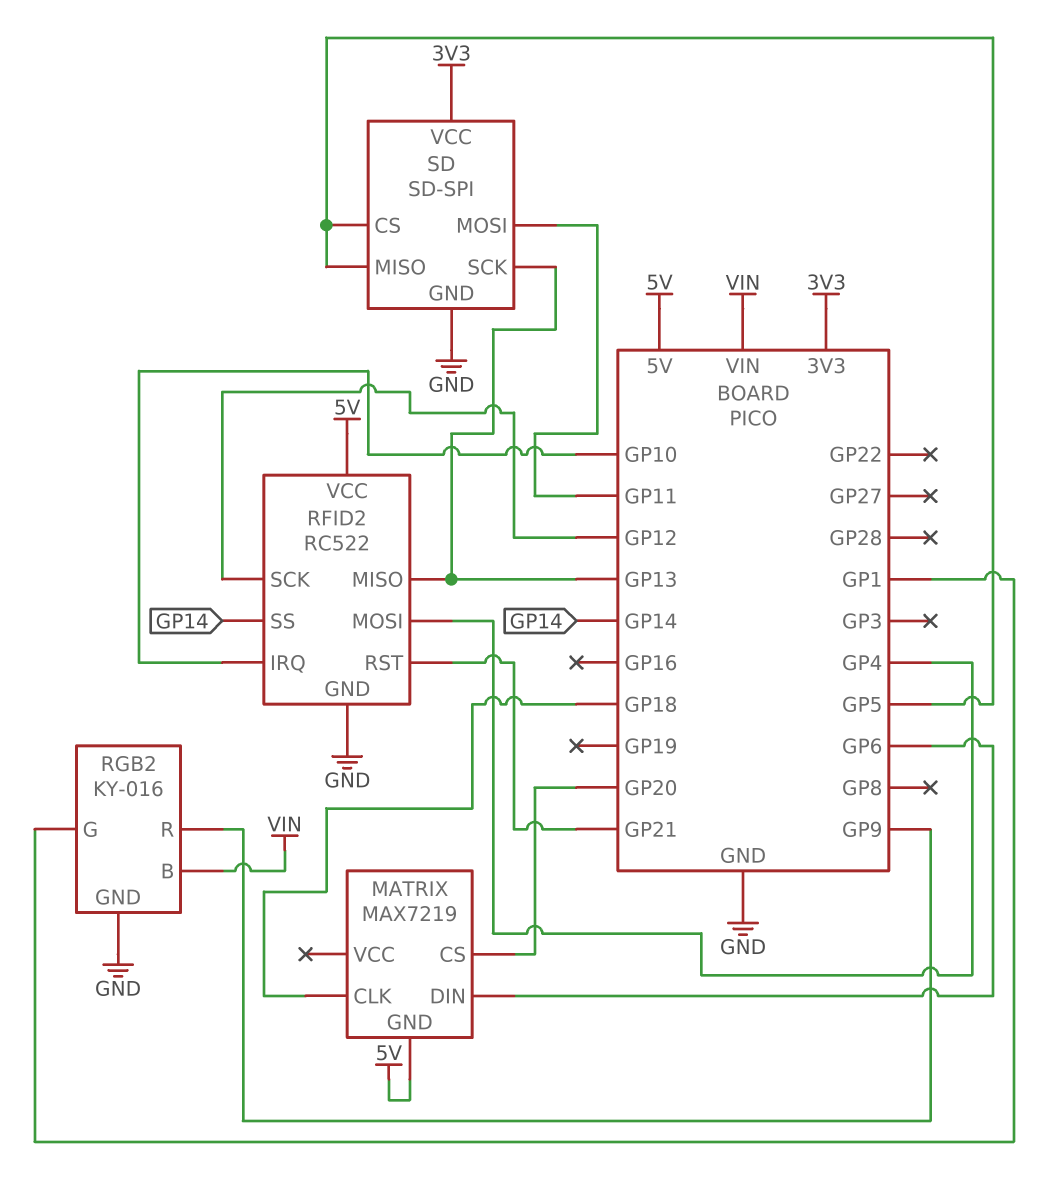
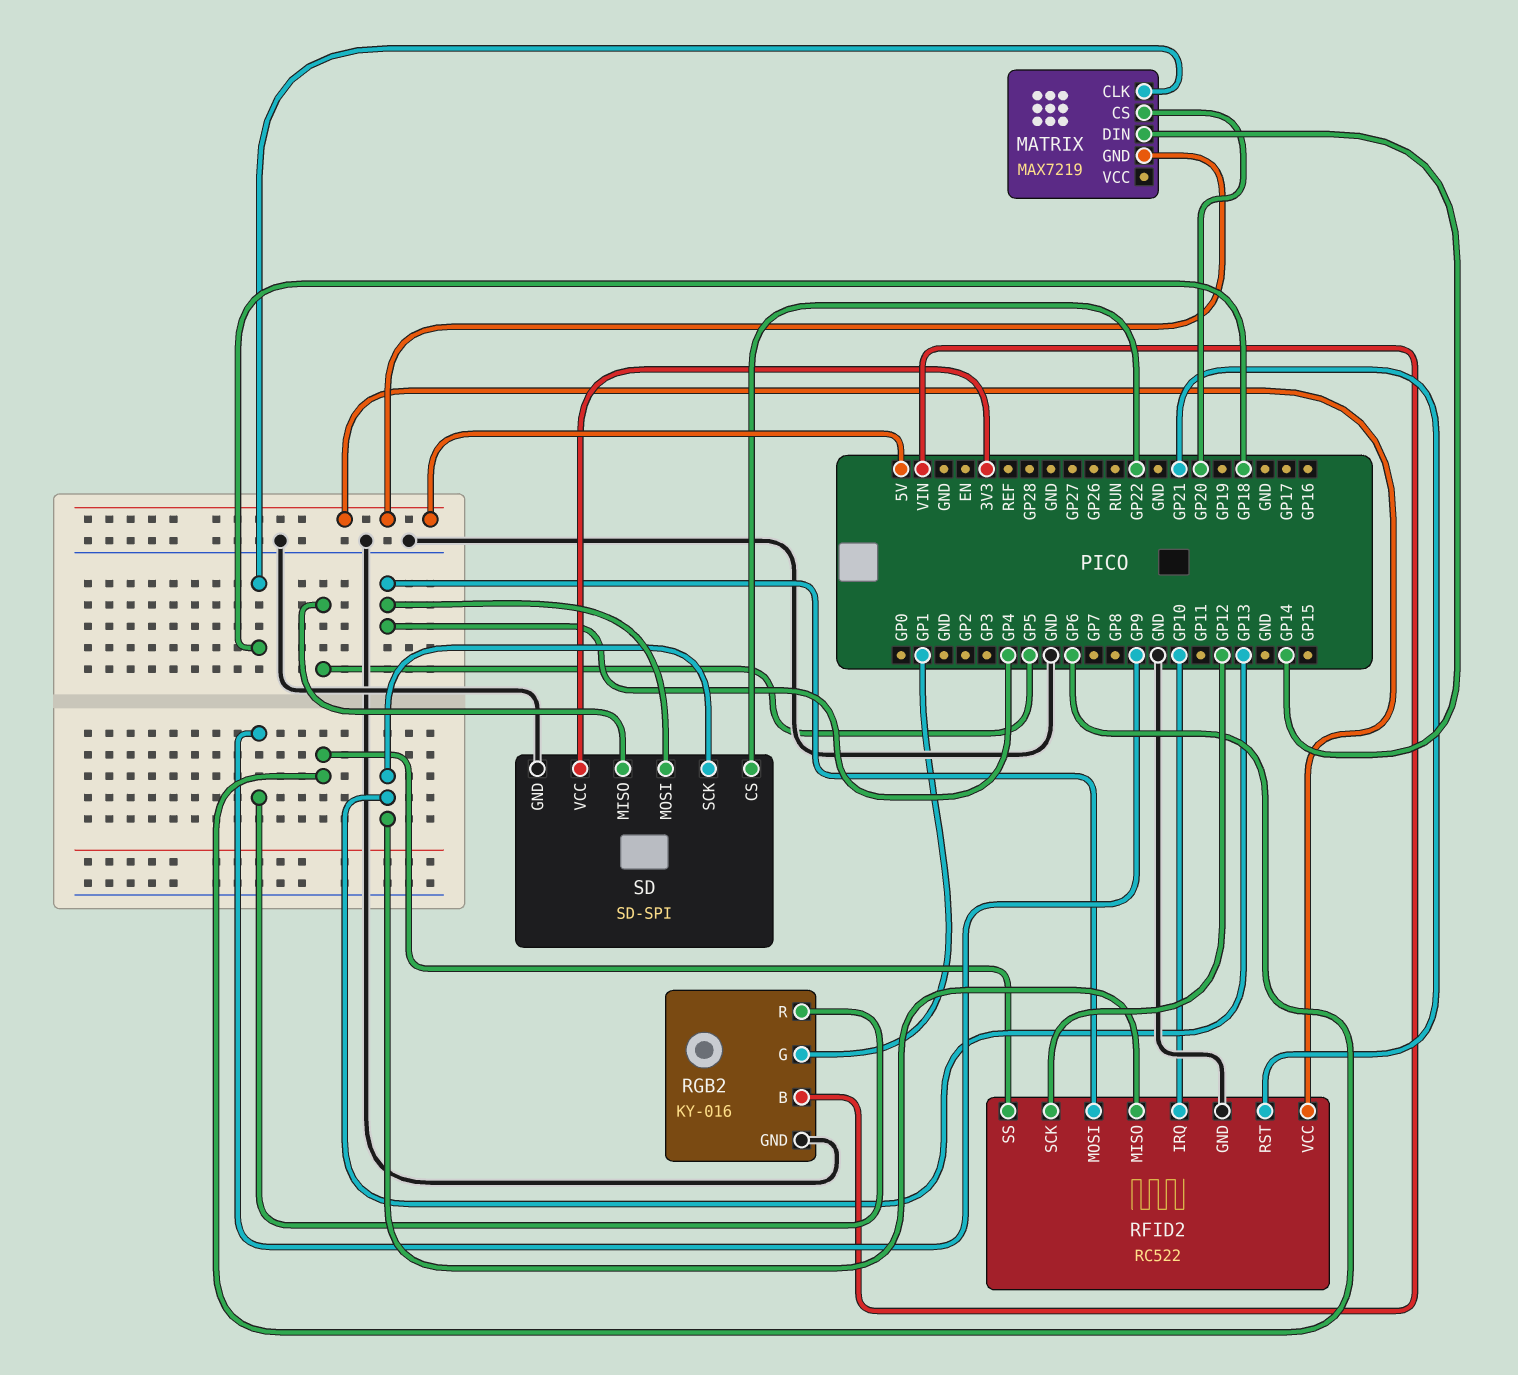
MATRIX pin DIN: GP6 -> GP14
RFID2 pin SS: GP14 -> GP6
SD pin CS: GP5 -> GP22
SD pin MOSI: GP11 -> GP4

